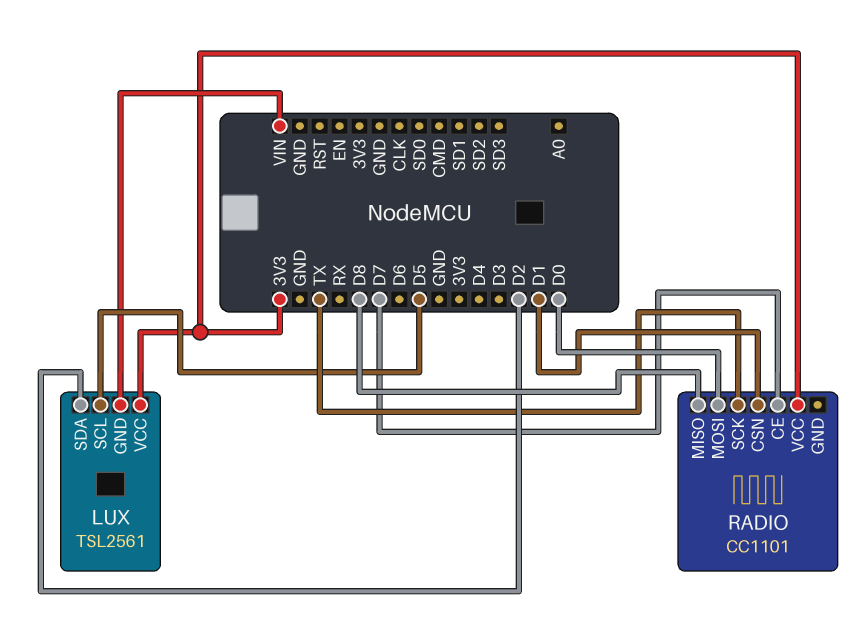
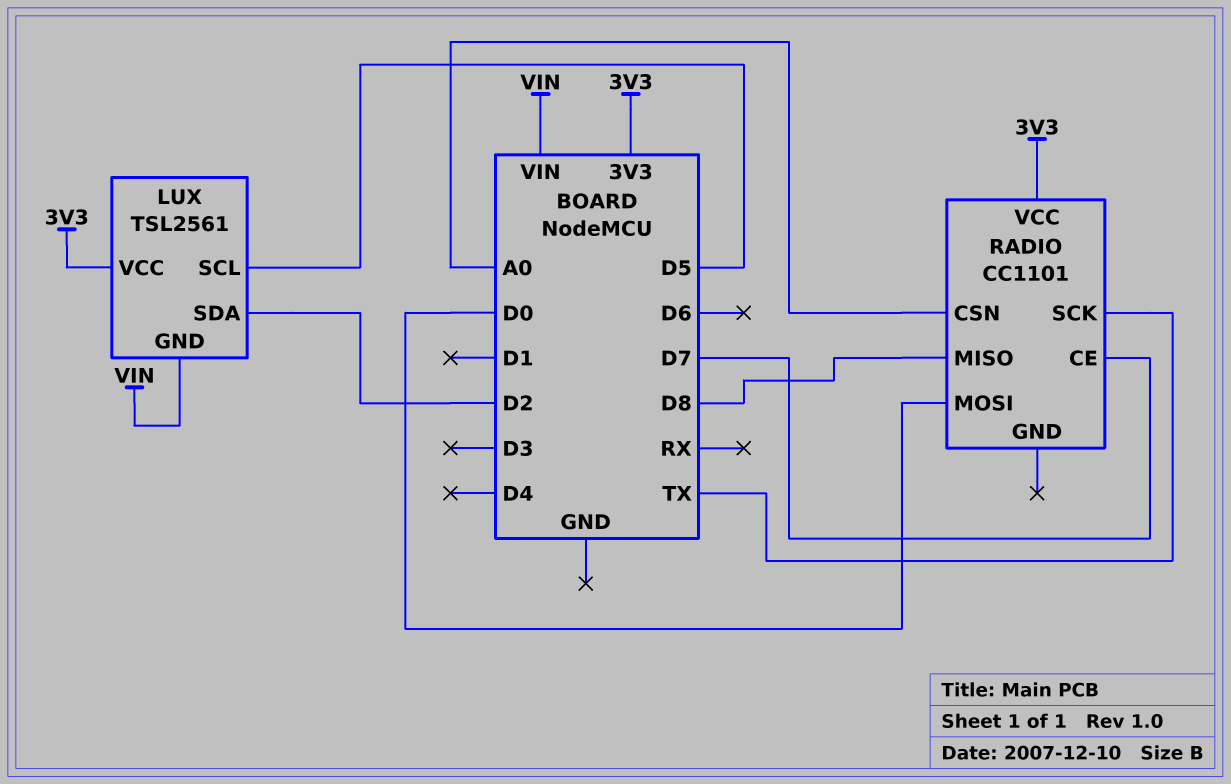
RADIO pin CSN: D1 -> A0

